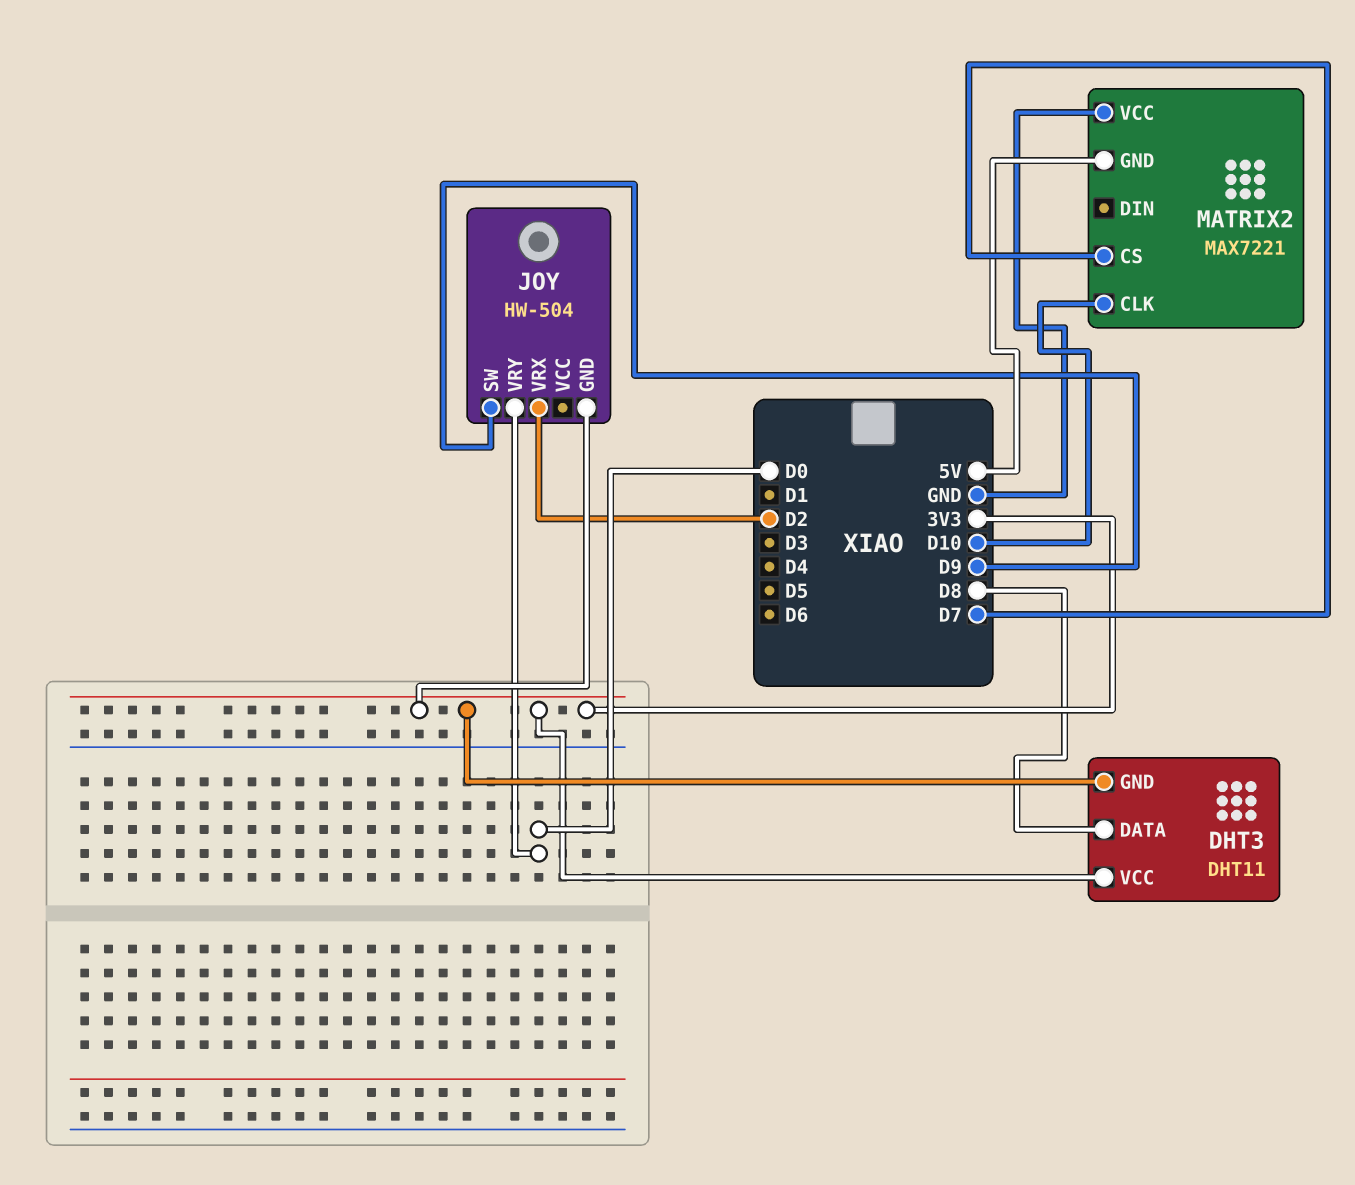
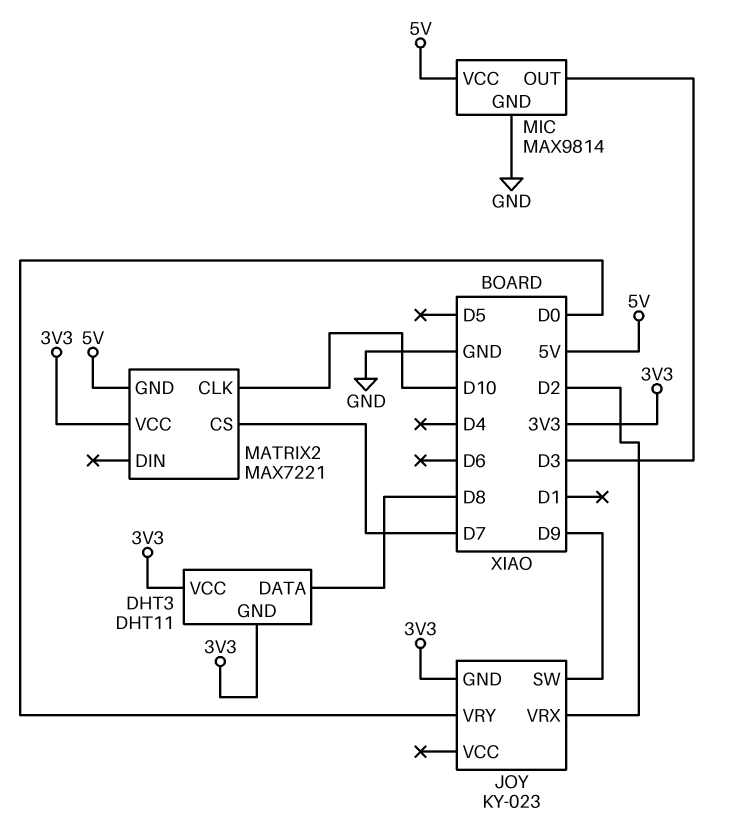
JOY: HW-504 -> KY-023
MATRIX2 pin VCC: GND -> 3V3
MIC: none -> MAX9814
MIC pin GND: none -> GND
MIC pin OUT: none -> D3
MIC pin VCC: none -> 5V

